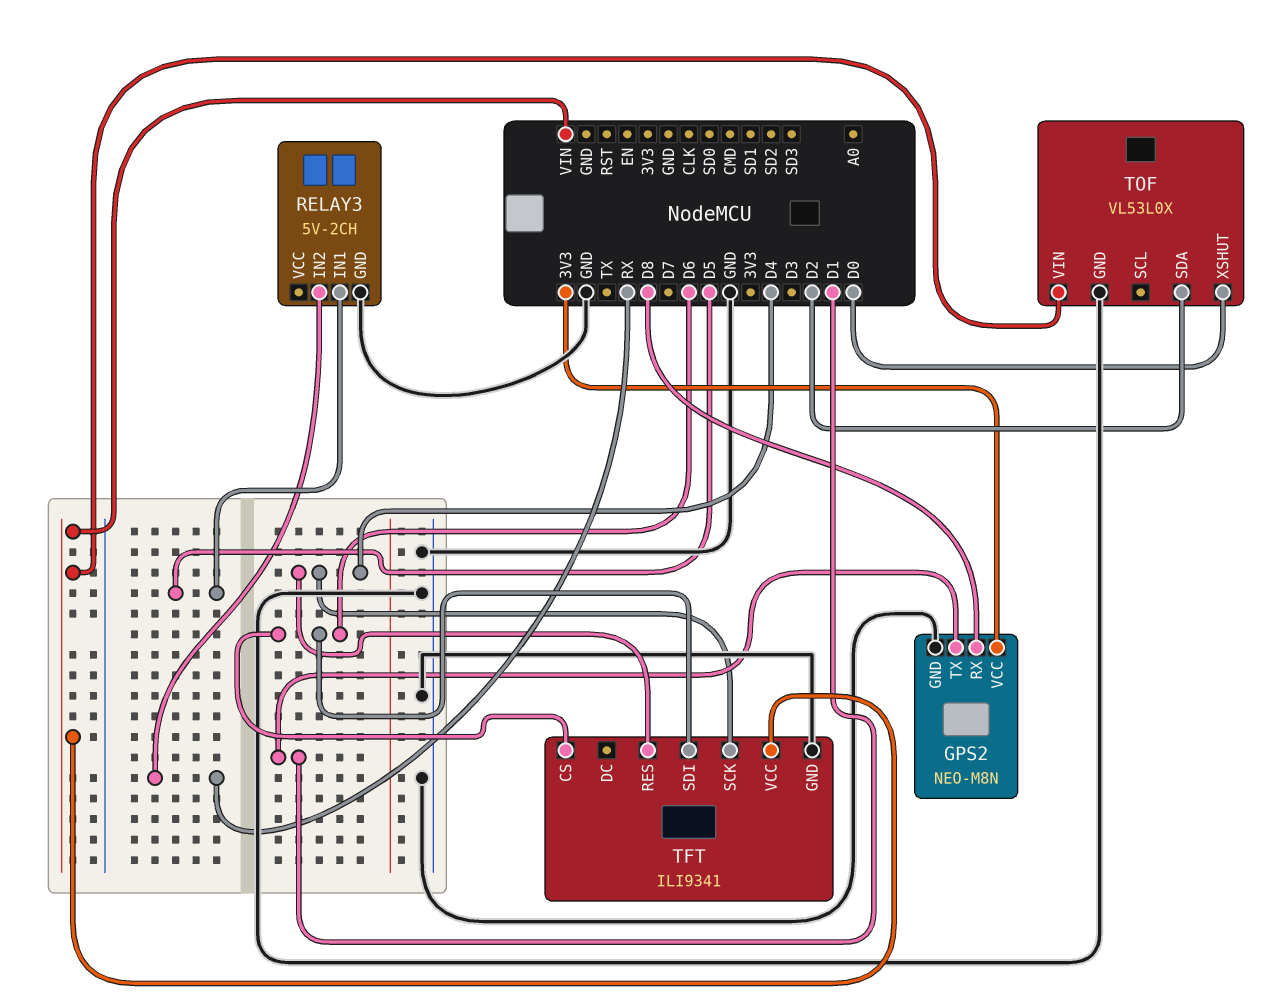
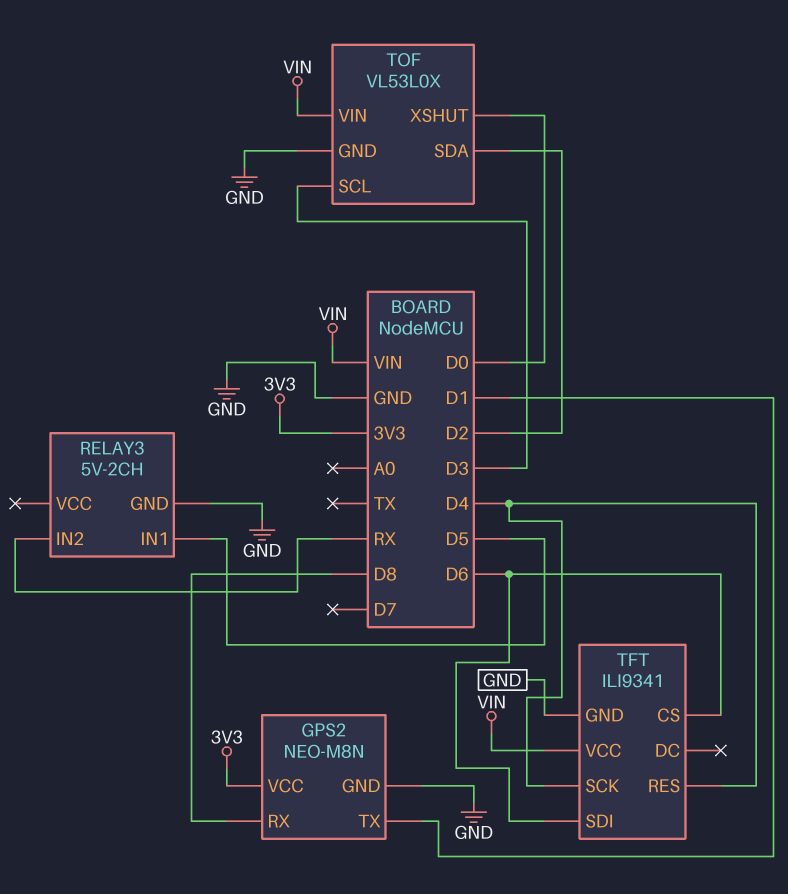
TOF pin SCL: none -> D3

